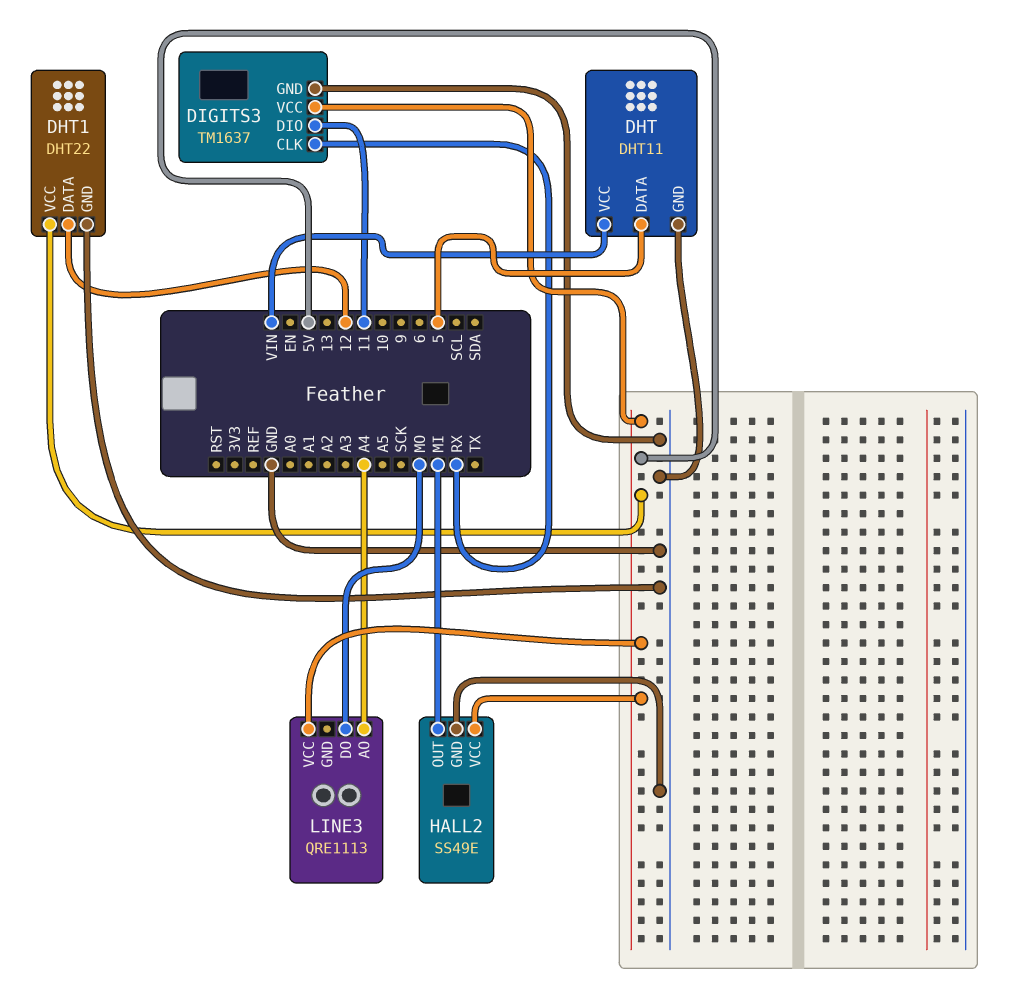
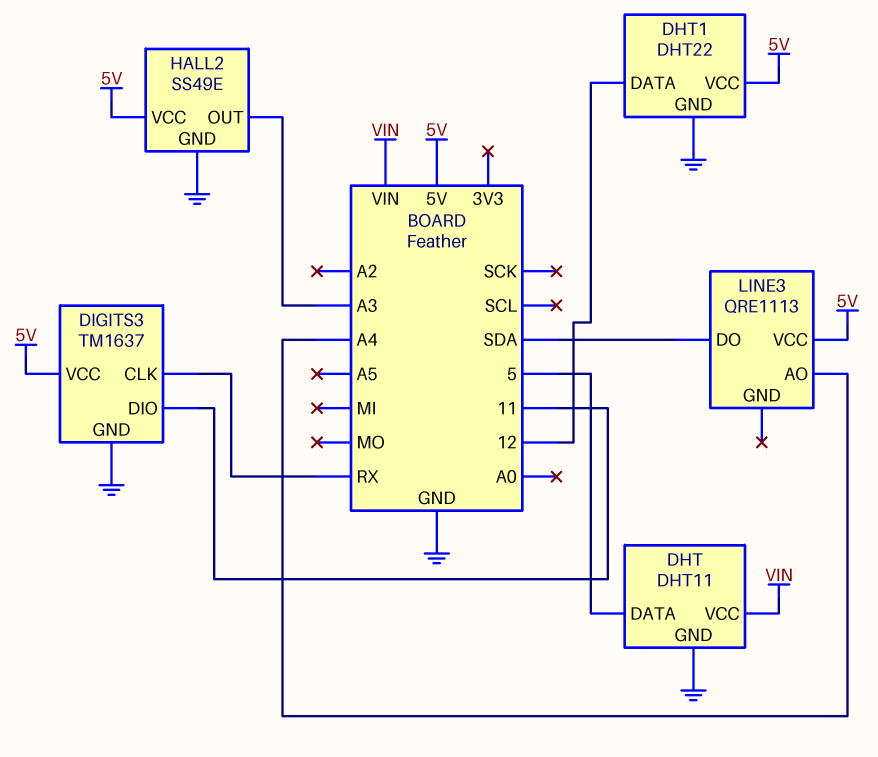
HALL2 pin OUT: MI -> A3
LINE3 pin DO: MO -> SDA

